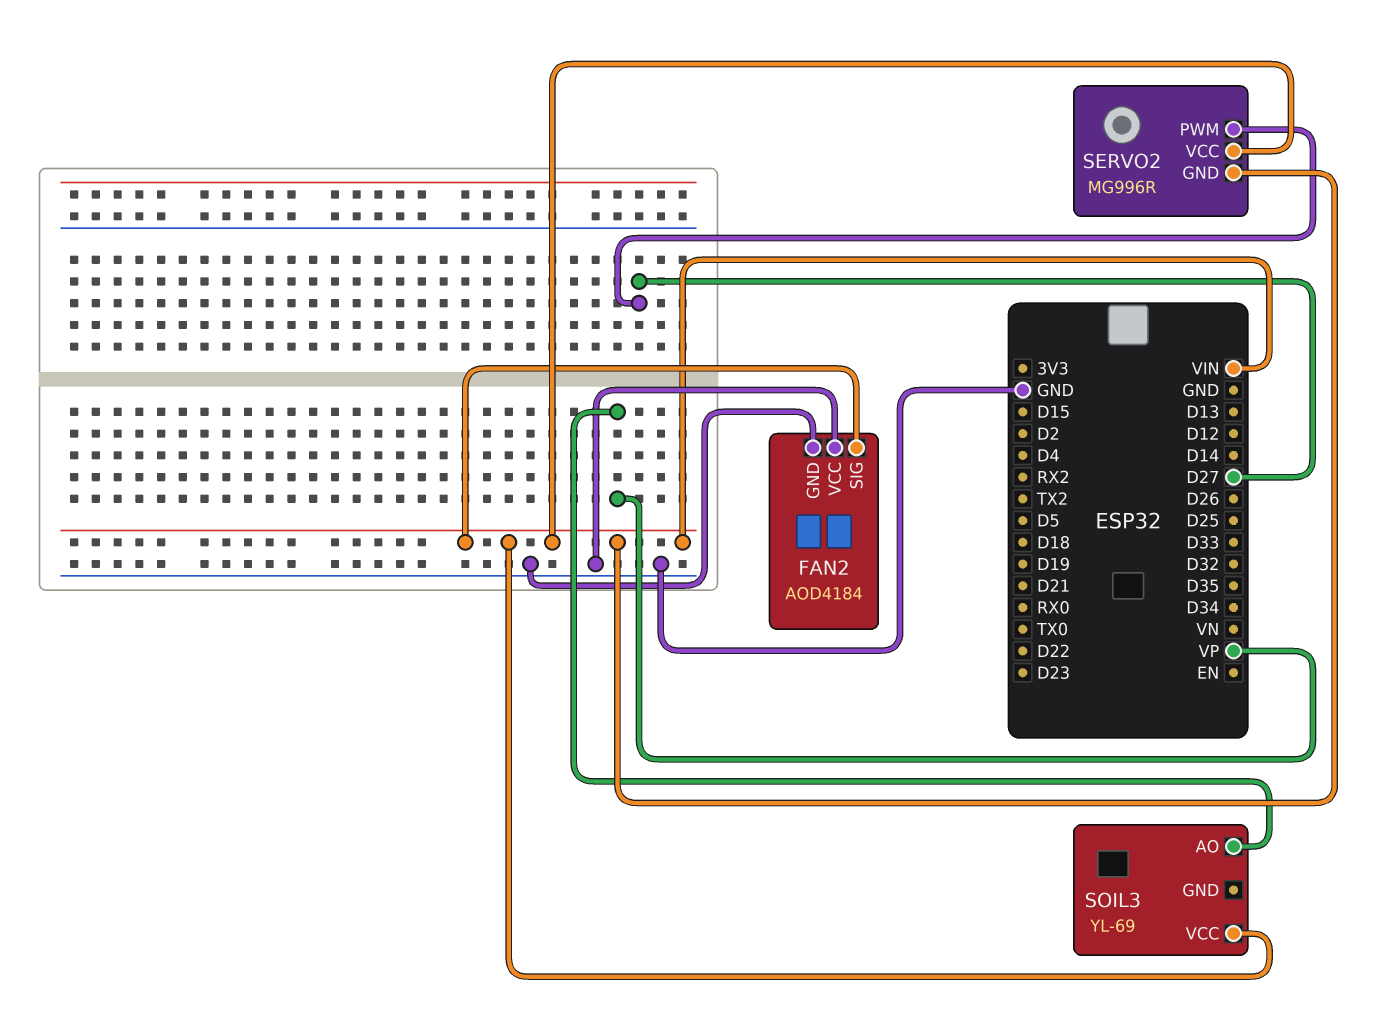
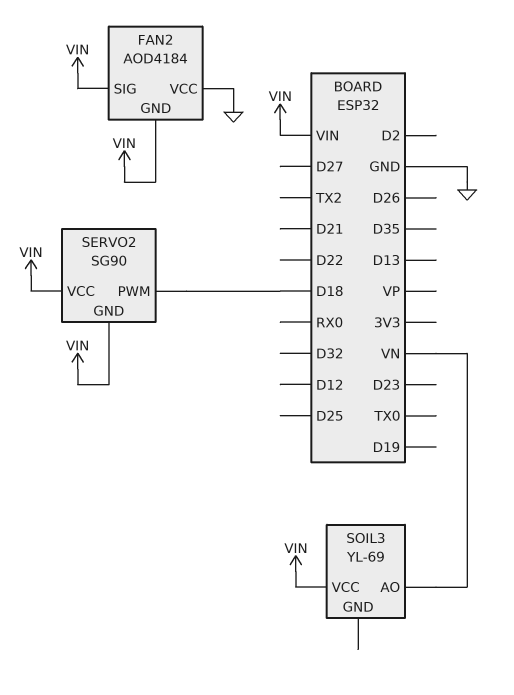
FAN2 pin GND: GND -> VIN
SERVO2: MG996R -> SG90
SERVO2 pin PWM: D27 -> D18
SOIL3 pin AO: VP -> VN

